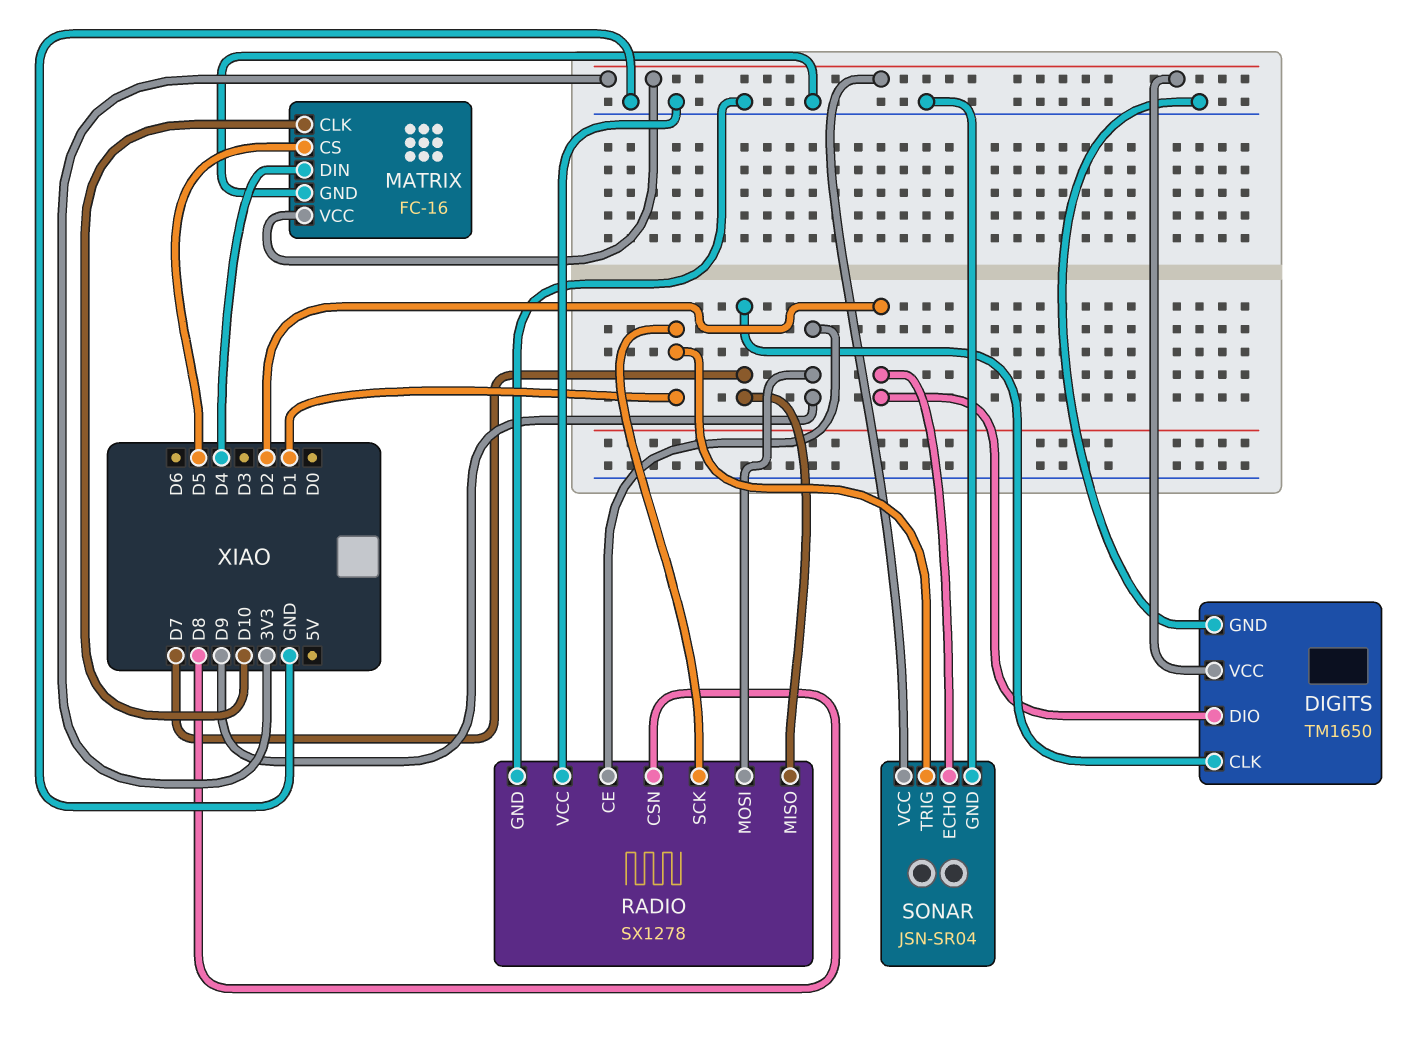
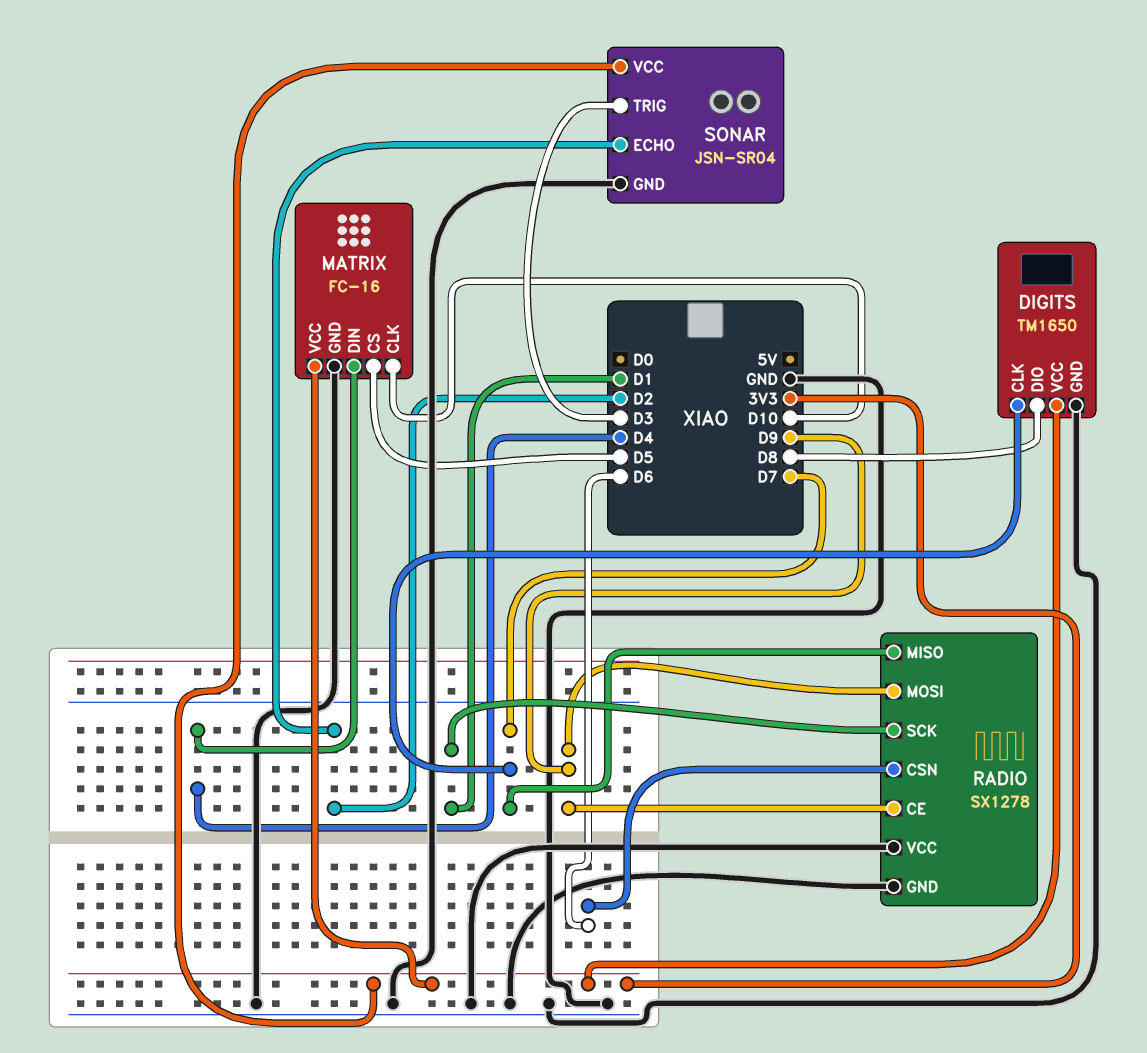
DIGITS pin DIO: D2 -> D8
RADIO pin CSN: D8 -> D6
SONAR pin TRIG: D1 -> D3

